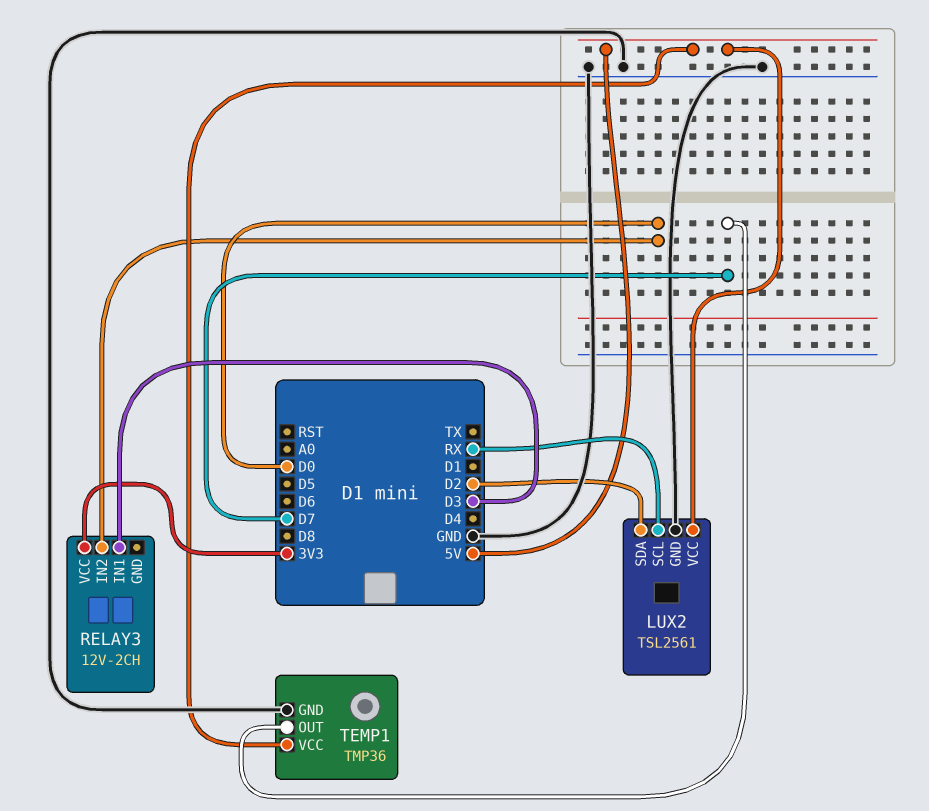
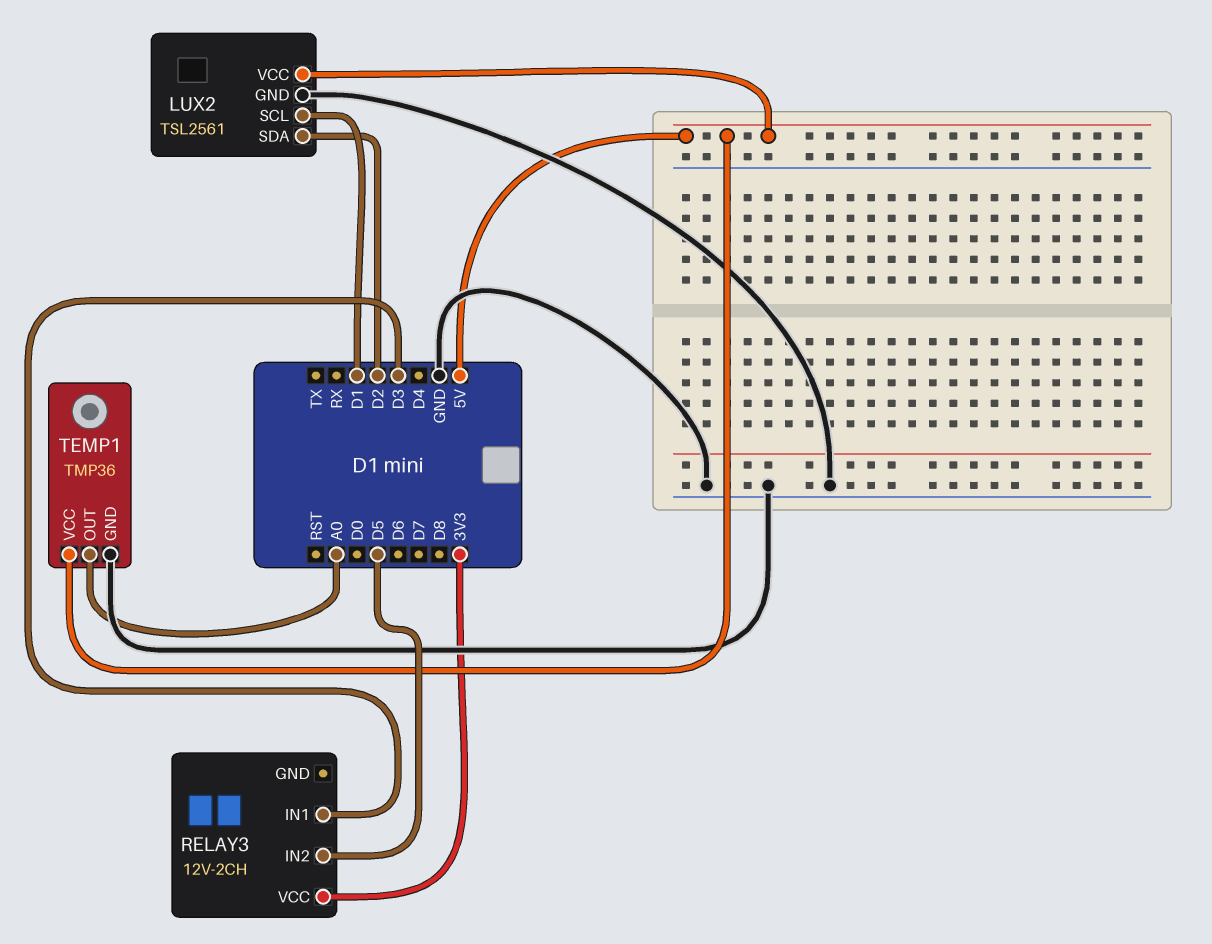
LUX2 pin SCL: RX -> D1
RELAY3 pin IN2: D0 -> D5
TEMP1 pin OUT: D7 -> A0

